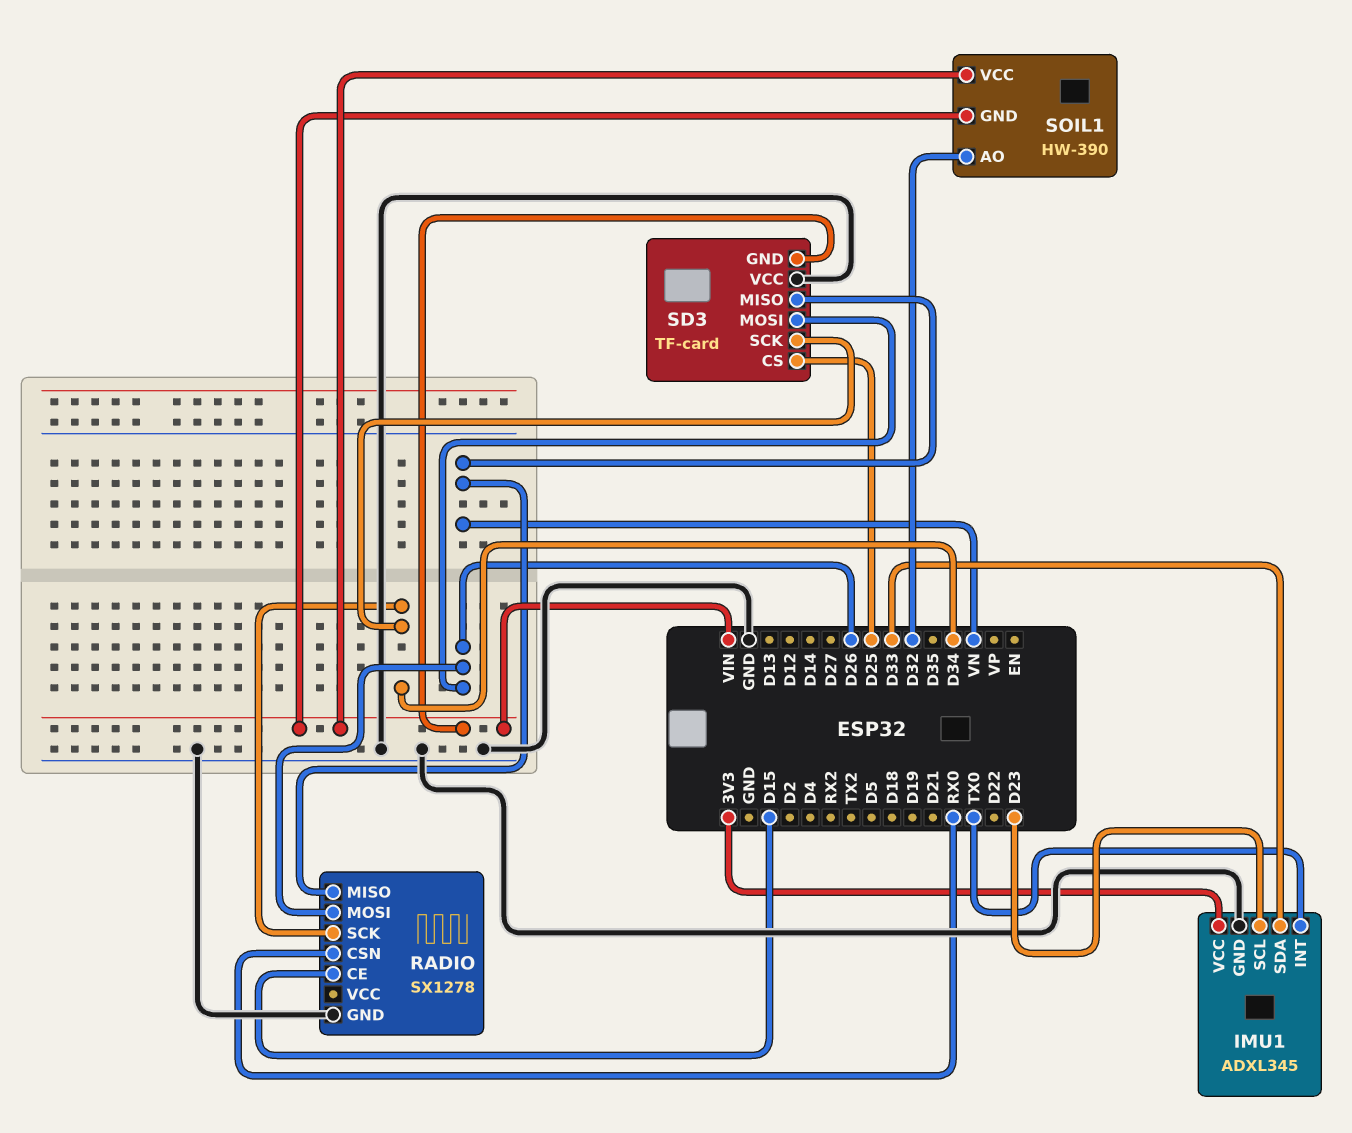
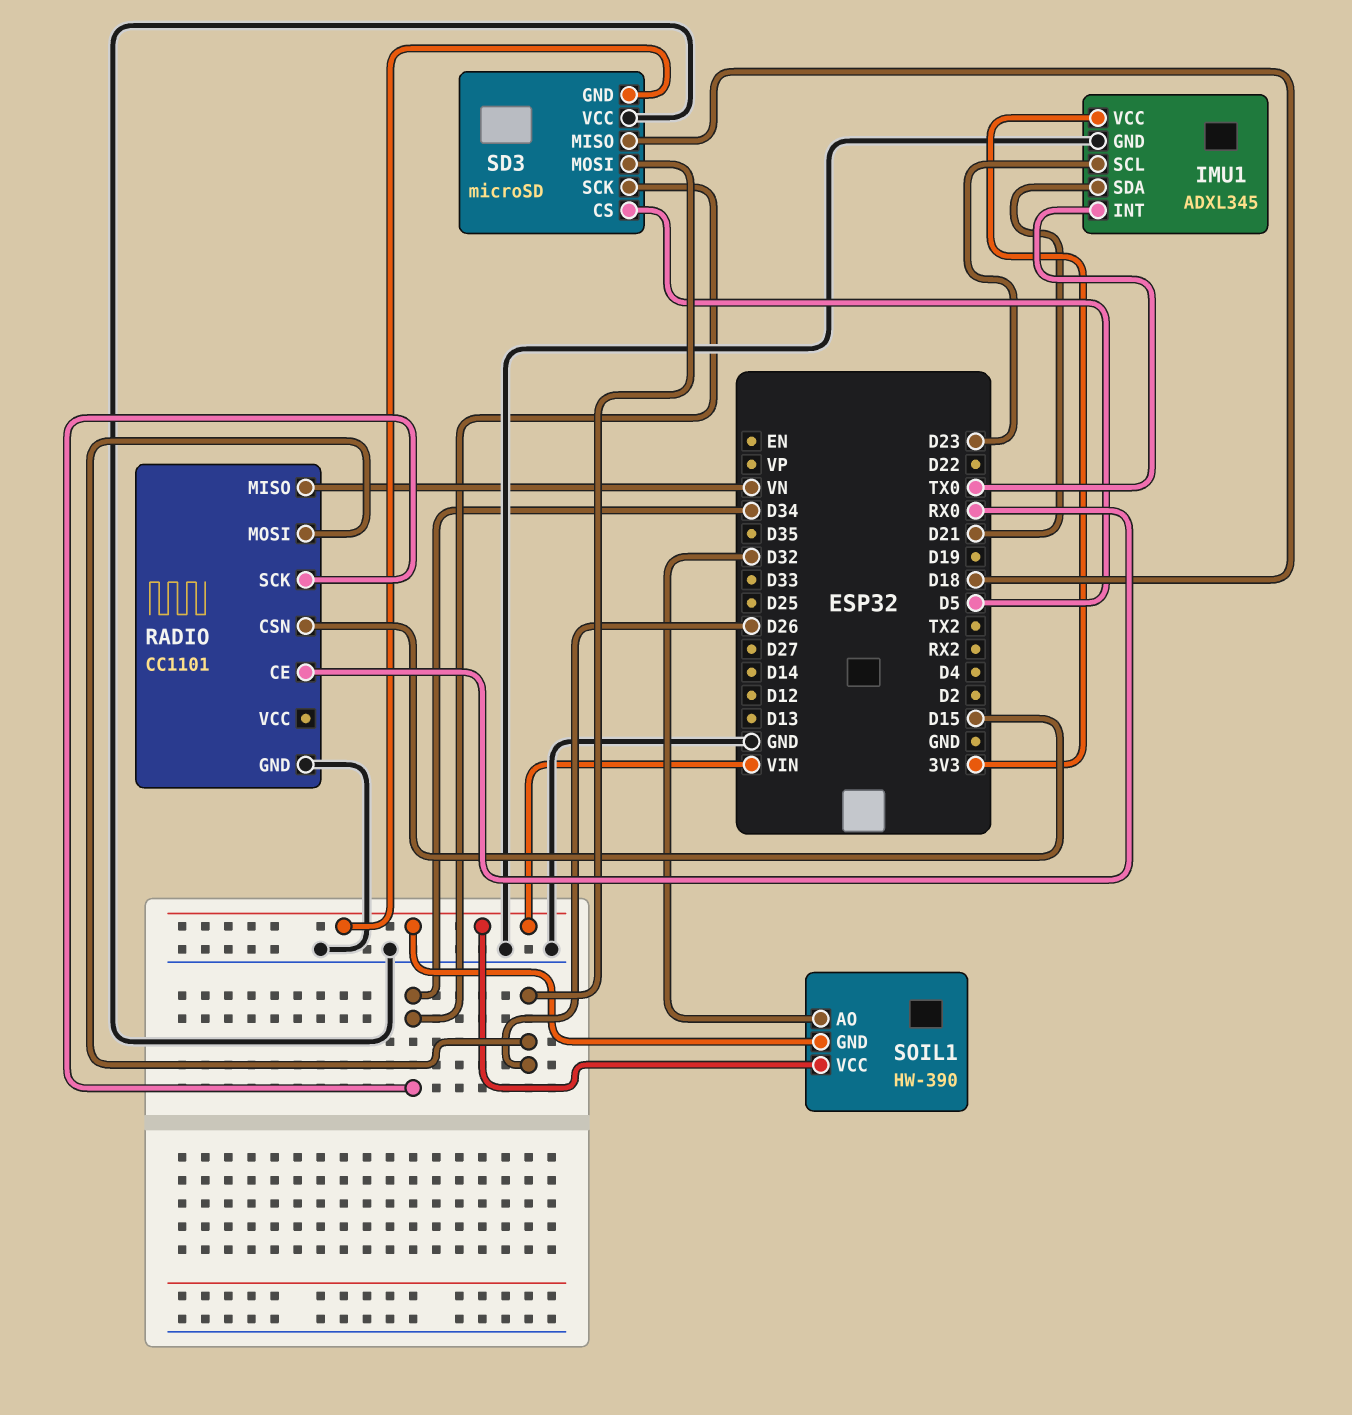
IMU1 pin SDA: D33 -> D21
RADIO: SX1278 -> CC1101
RADIO pin CE: D15 -> RX0
RADIO pin CSN: RX0 -> D15
SD3: TF-card -> microSD
SD3 pin CS: D25 -> D5
SD3 pin MISO: VN -> D18

